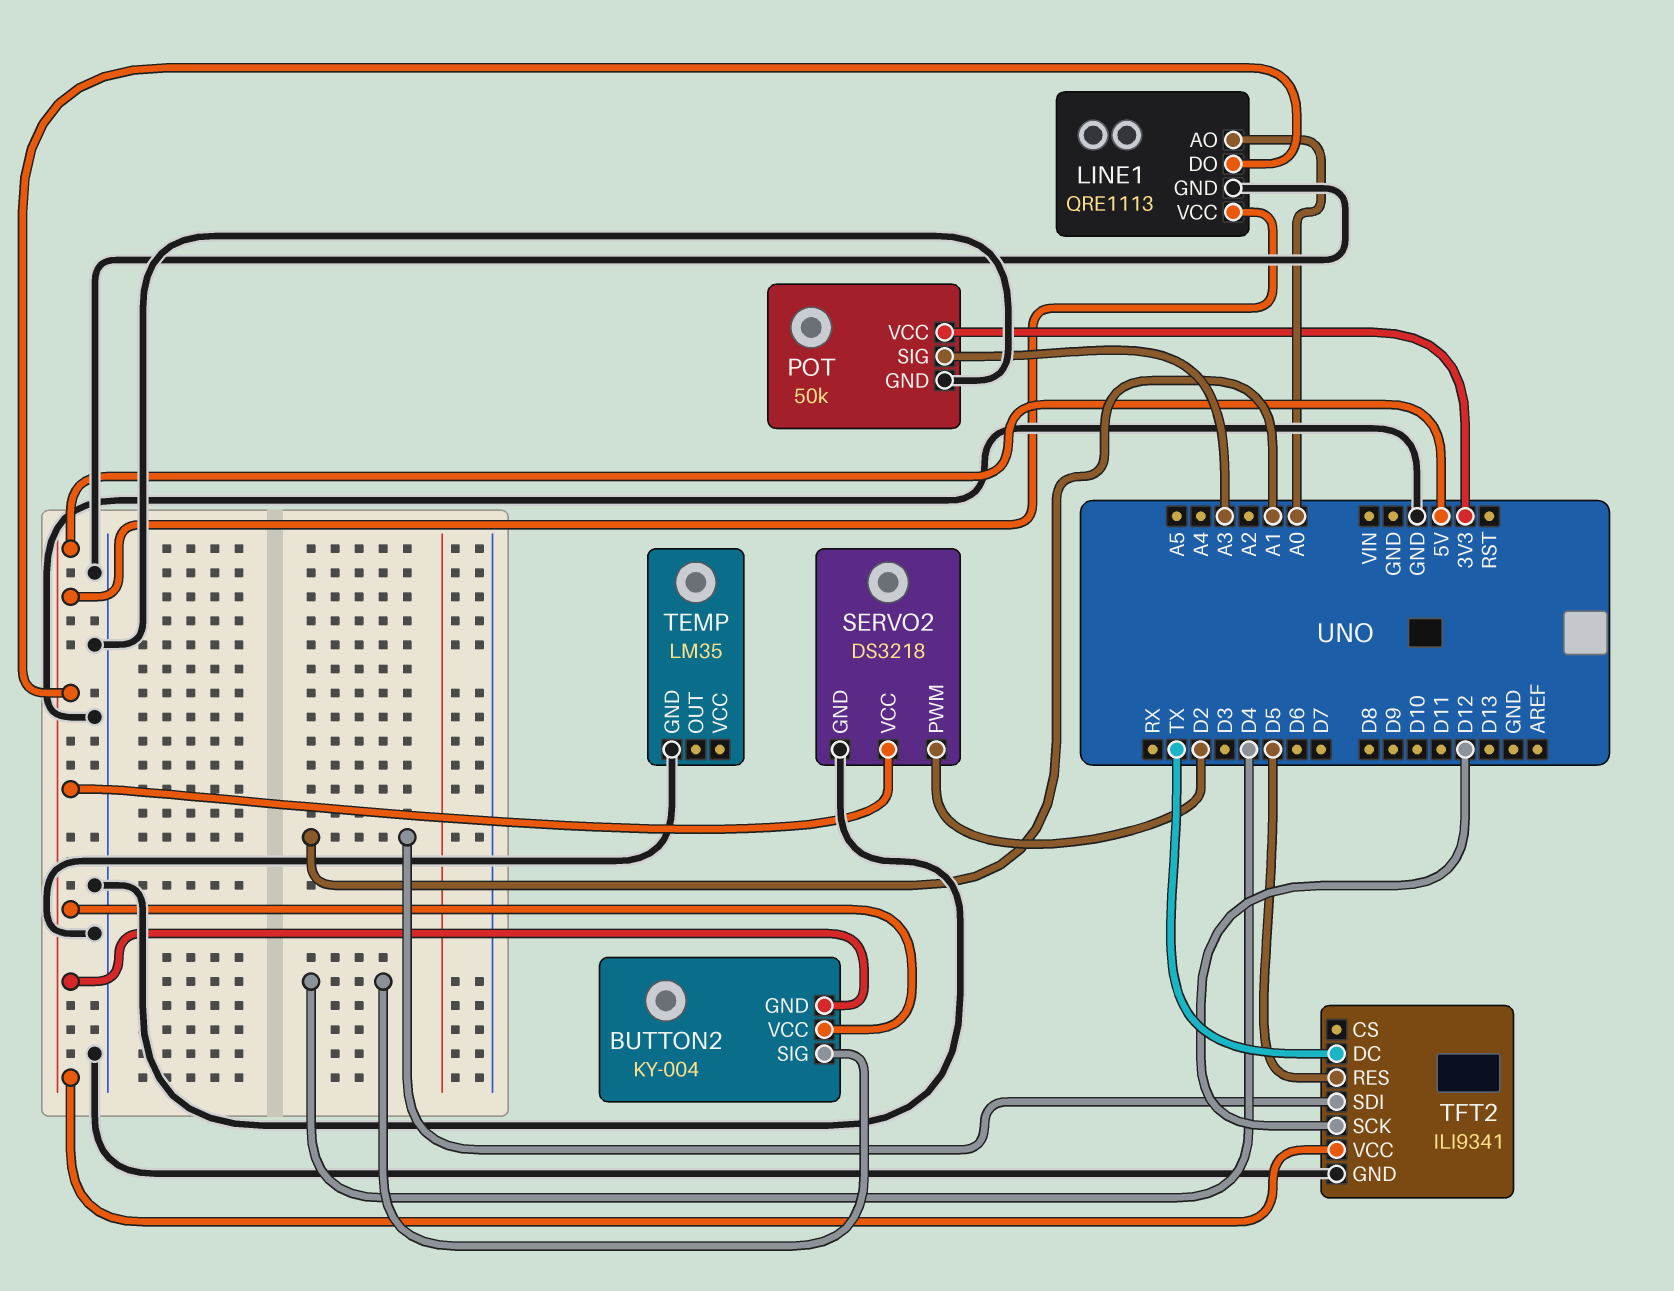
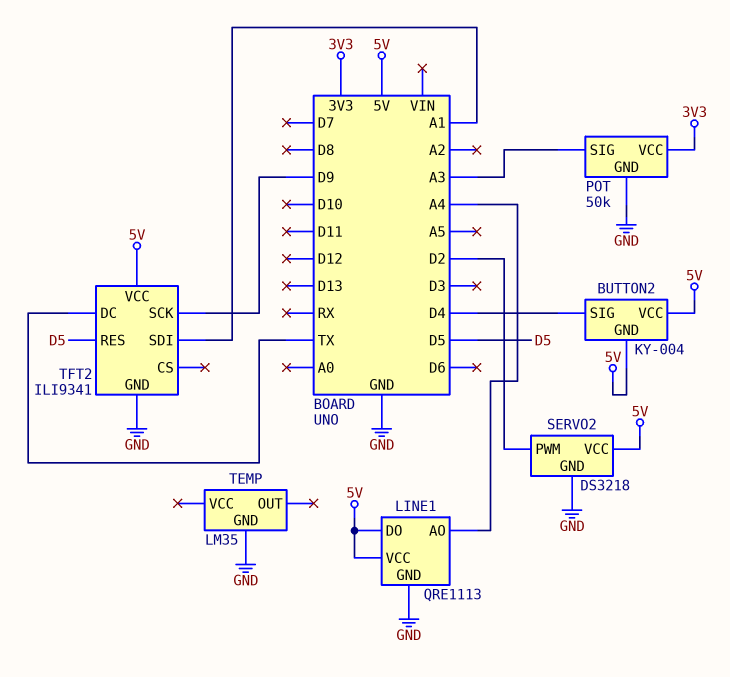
LINE1 pin AO: A0 -> A4
TFT2 pin SCK: D12 -> D9

